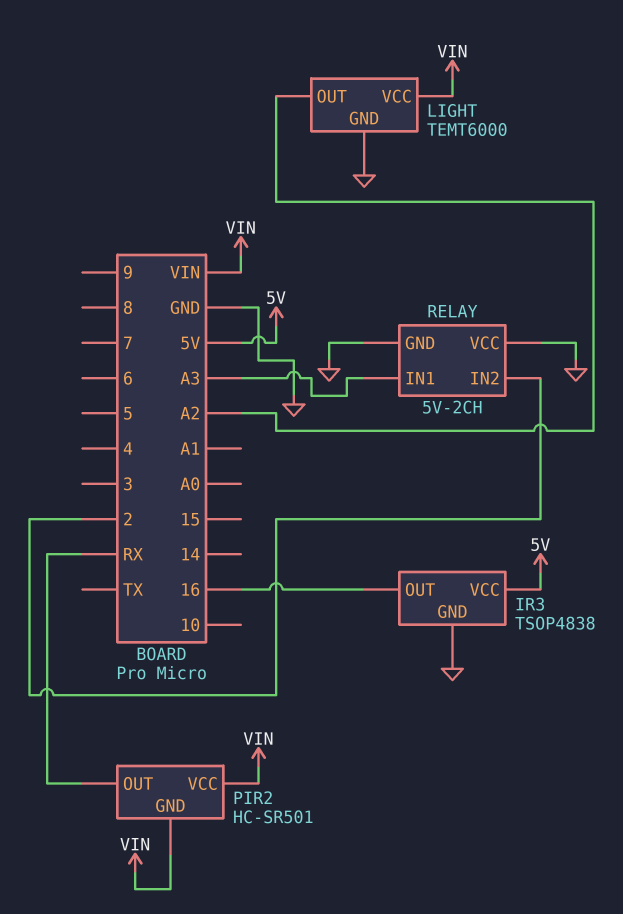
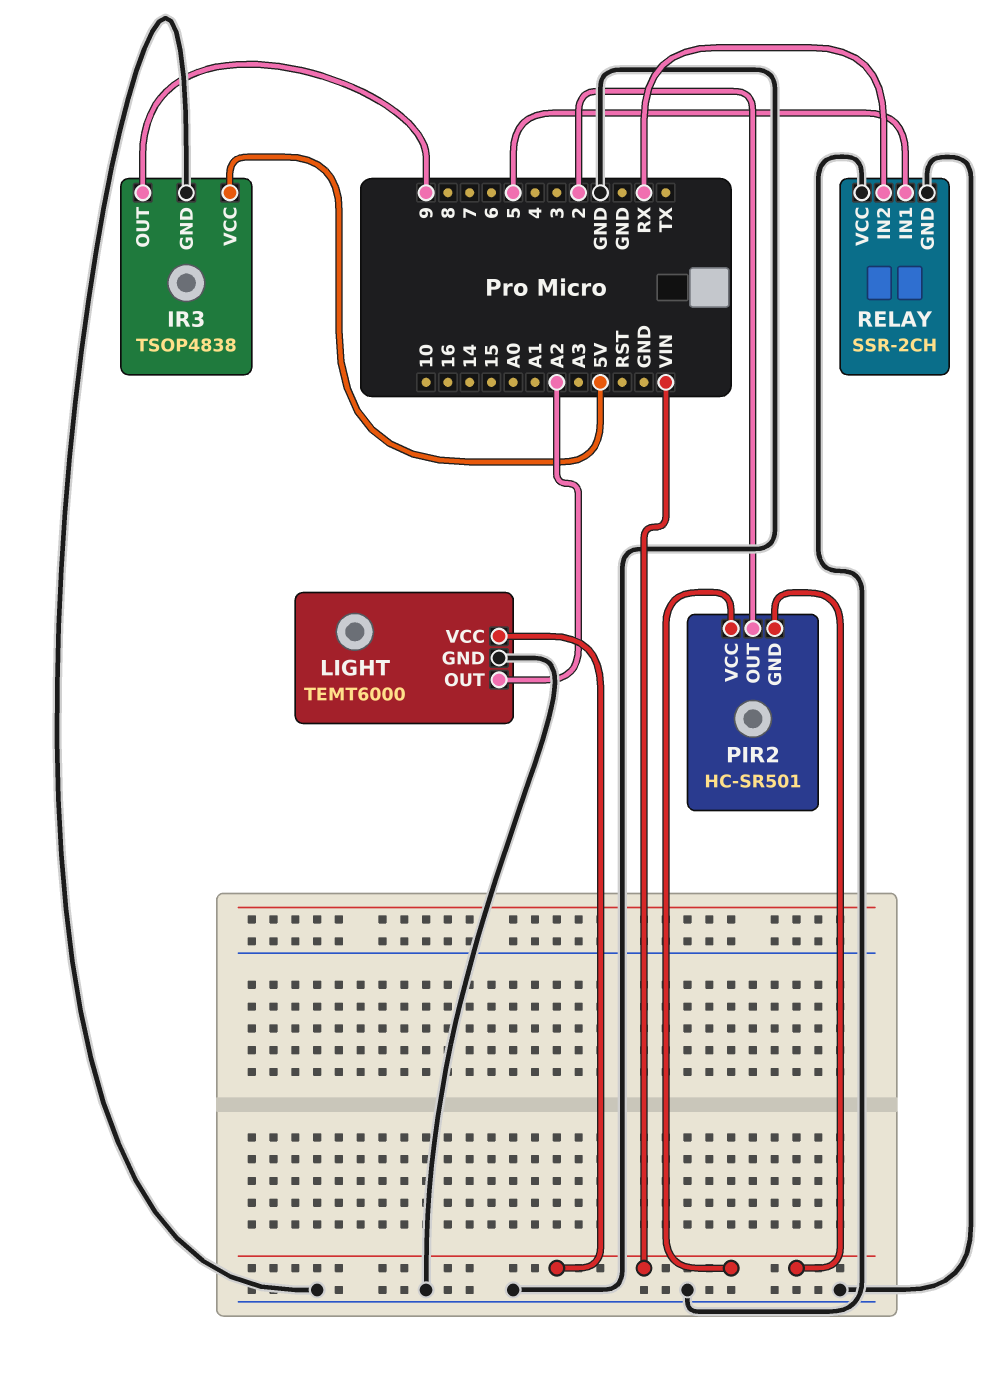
IR3 pin OUT: 16 -> 9
PIR2 pin OUT: RX -> 2
RELAY: 5V-2CH -> SSR-2CH
RELAY pin IN1: A3 -> 5
RELAY pin IN2: 2 -> RX

